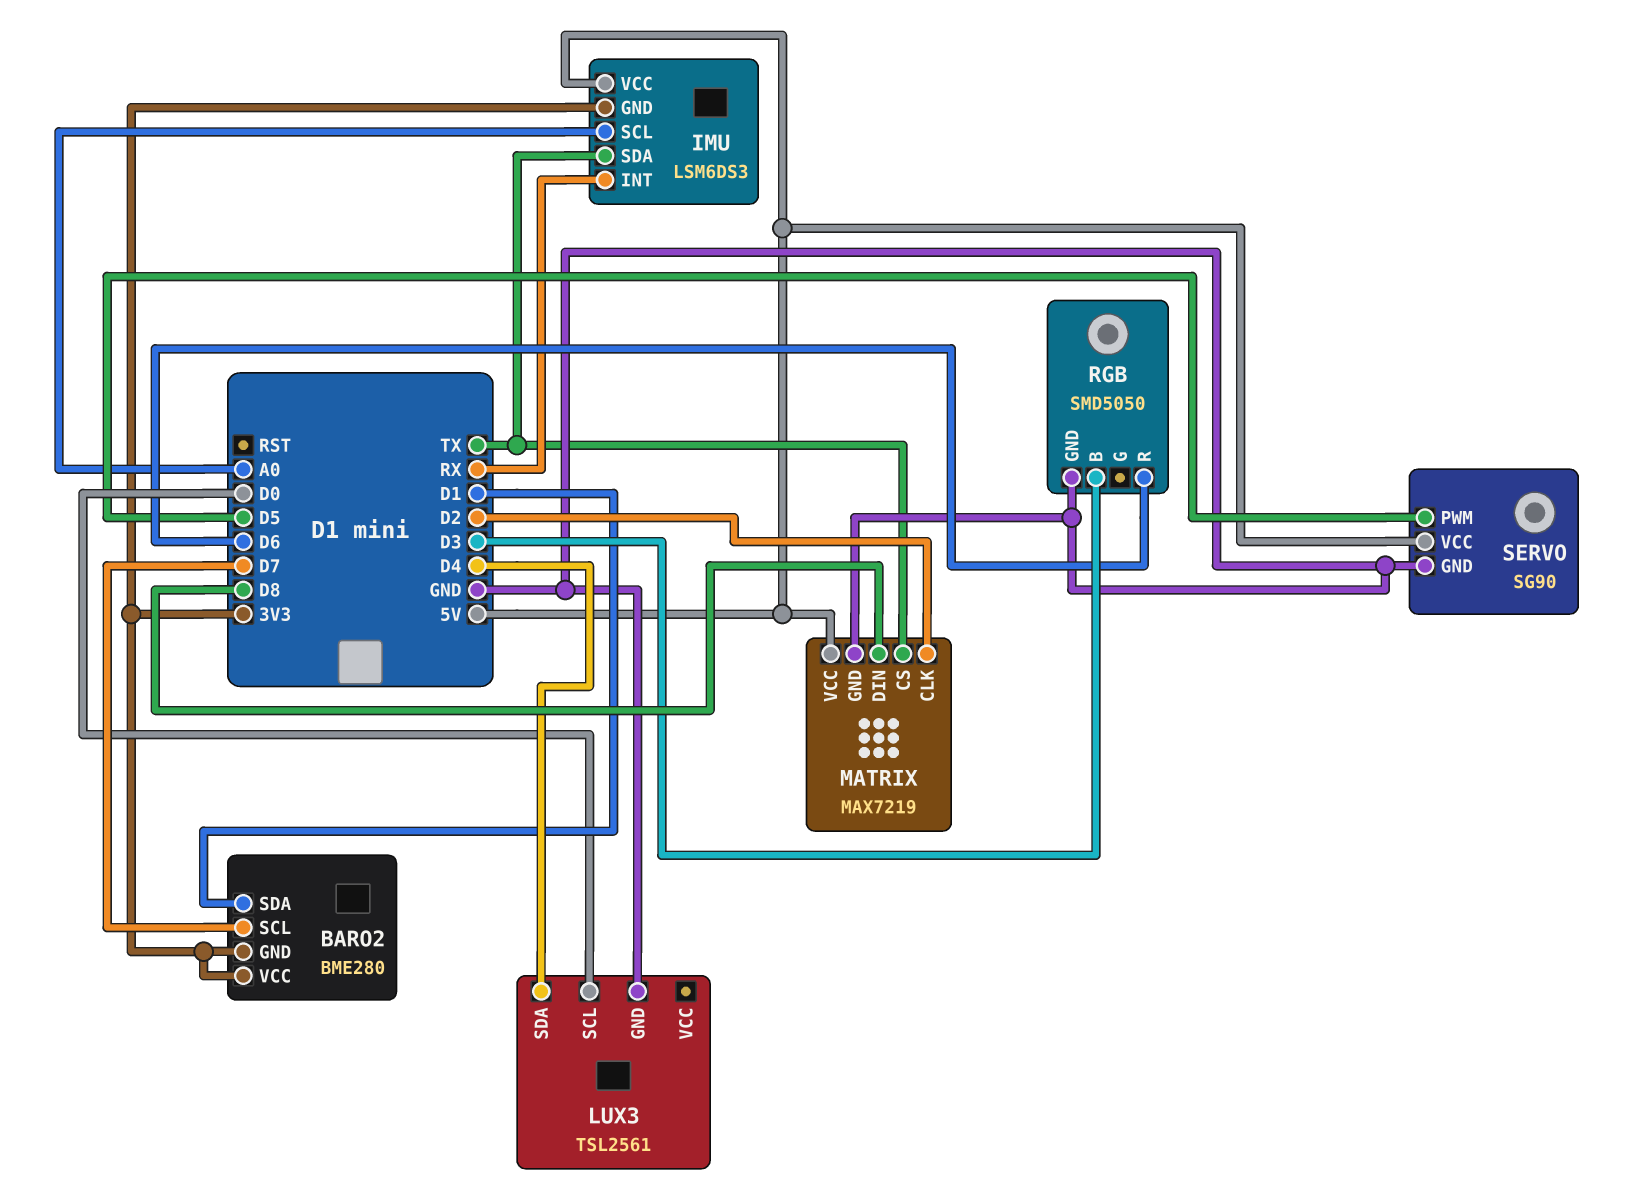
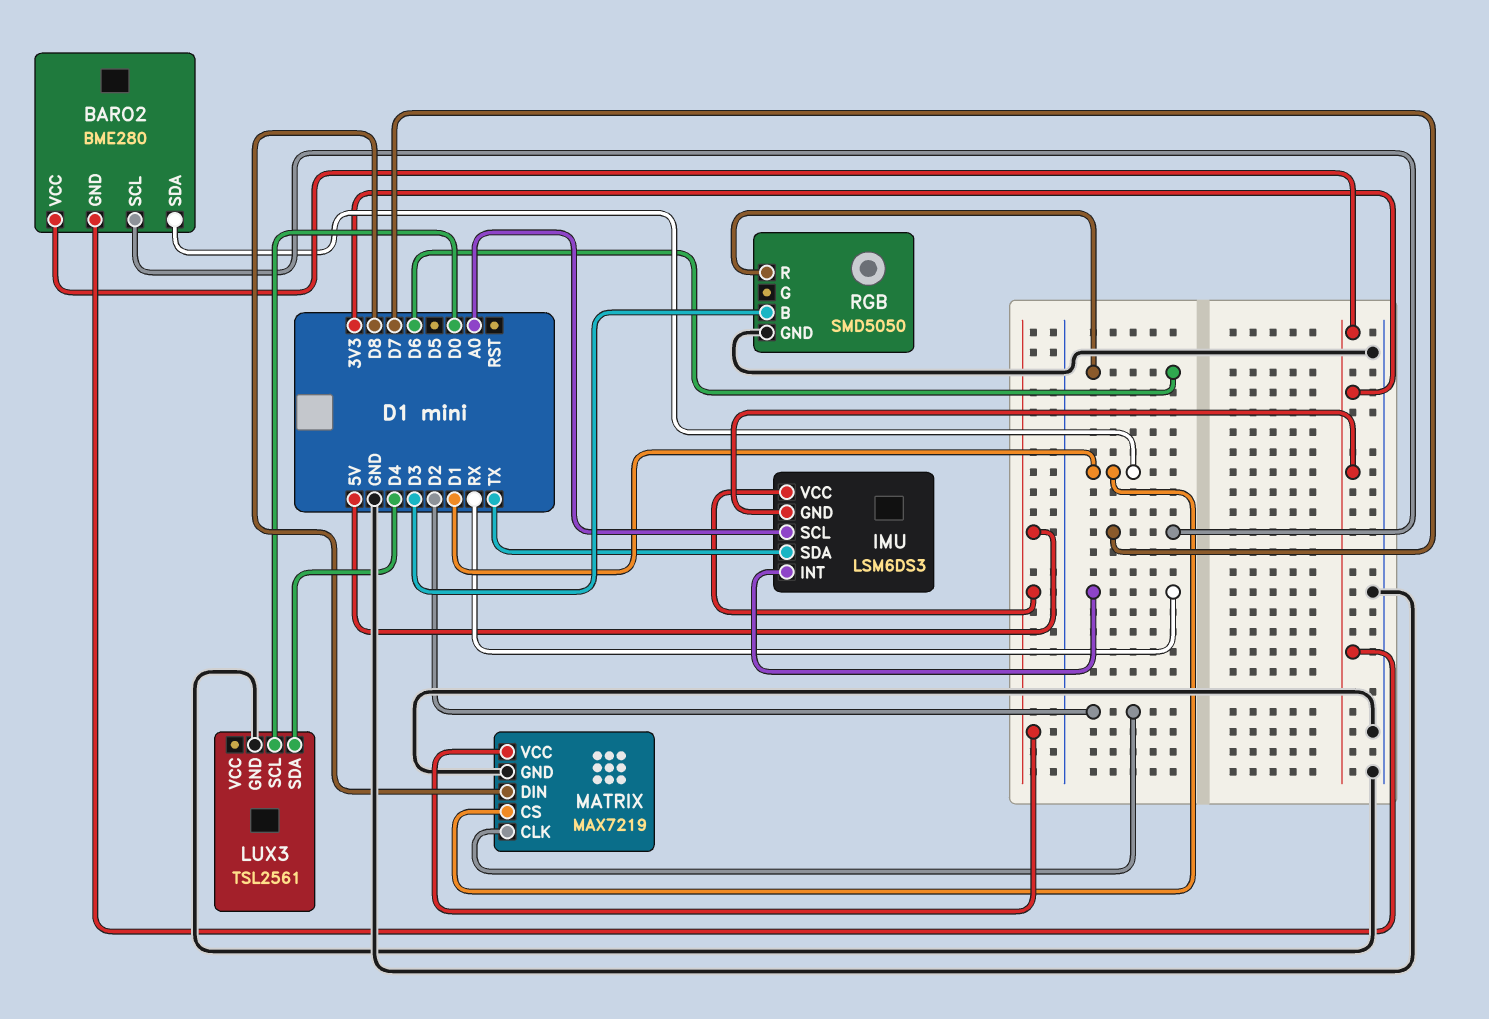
MATRIX pin CS: TX -> D1
SERVO: SG90 -> none
SERVO pin GND: GND -> none
SERVO pin PWM: D5 -> none
SERVO pin VCC: 5V -> none

